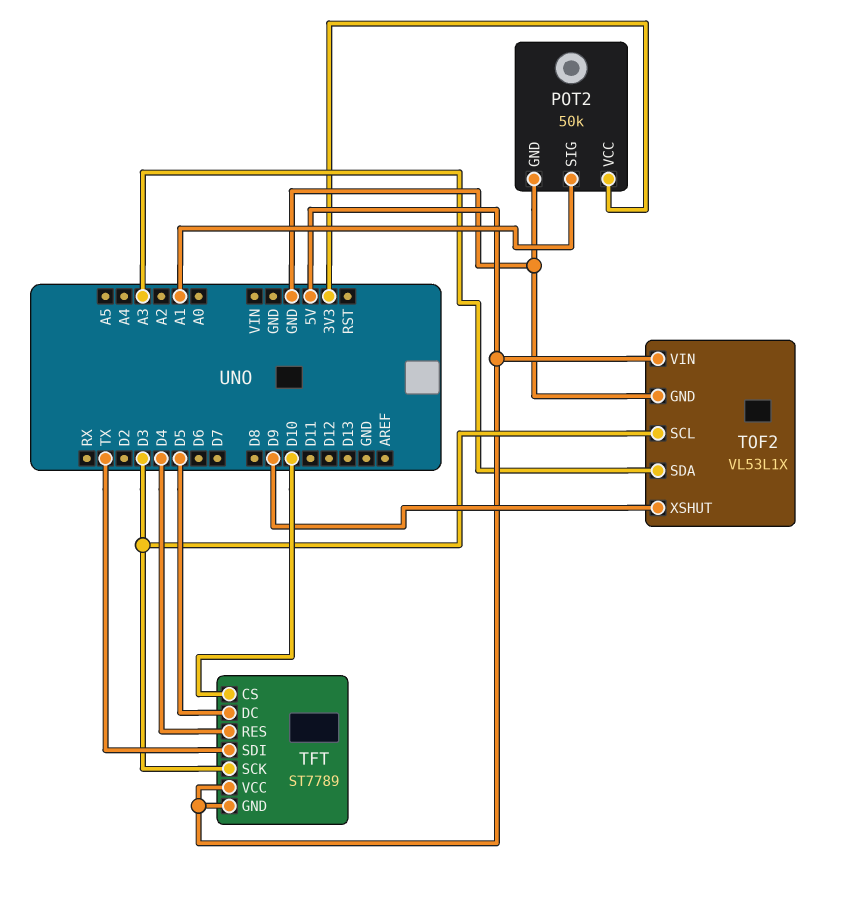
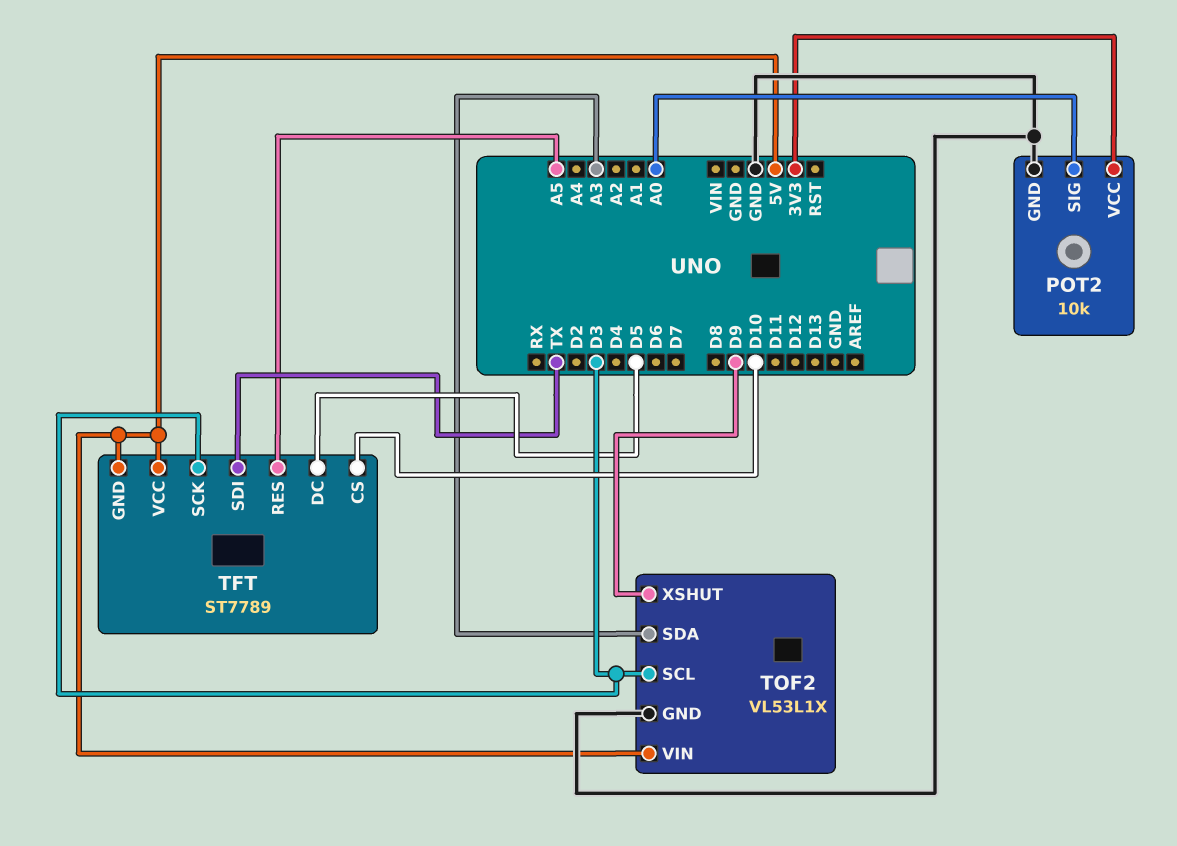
POT2: 50k -> 10k
POT2 pin SIG: A1 -> A0
TFT pin RES: D4 -> A5

